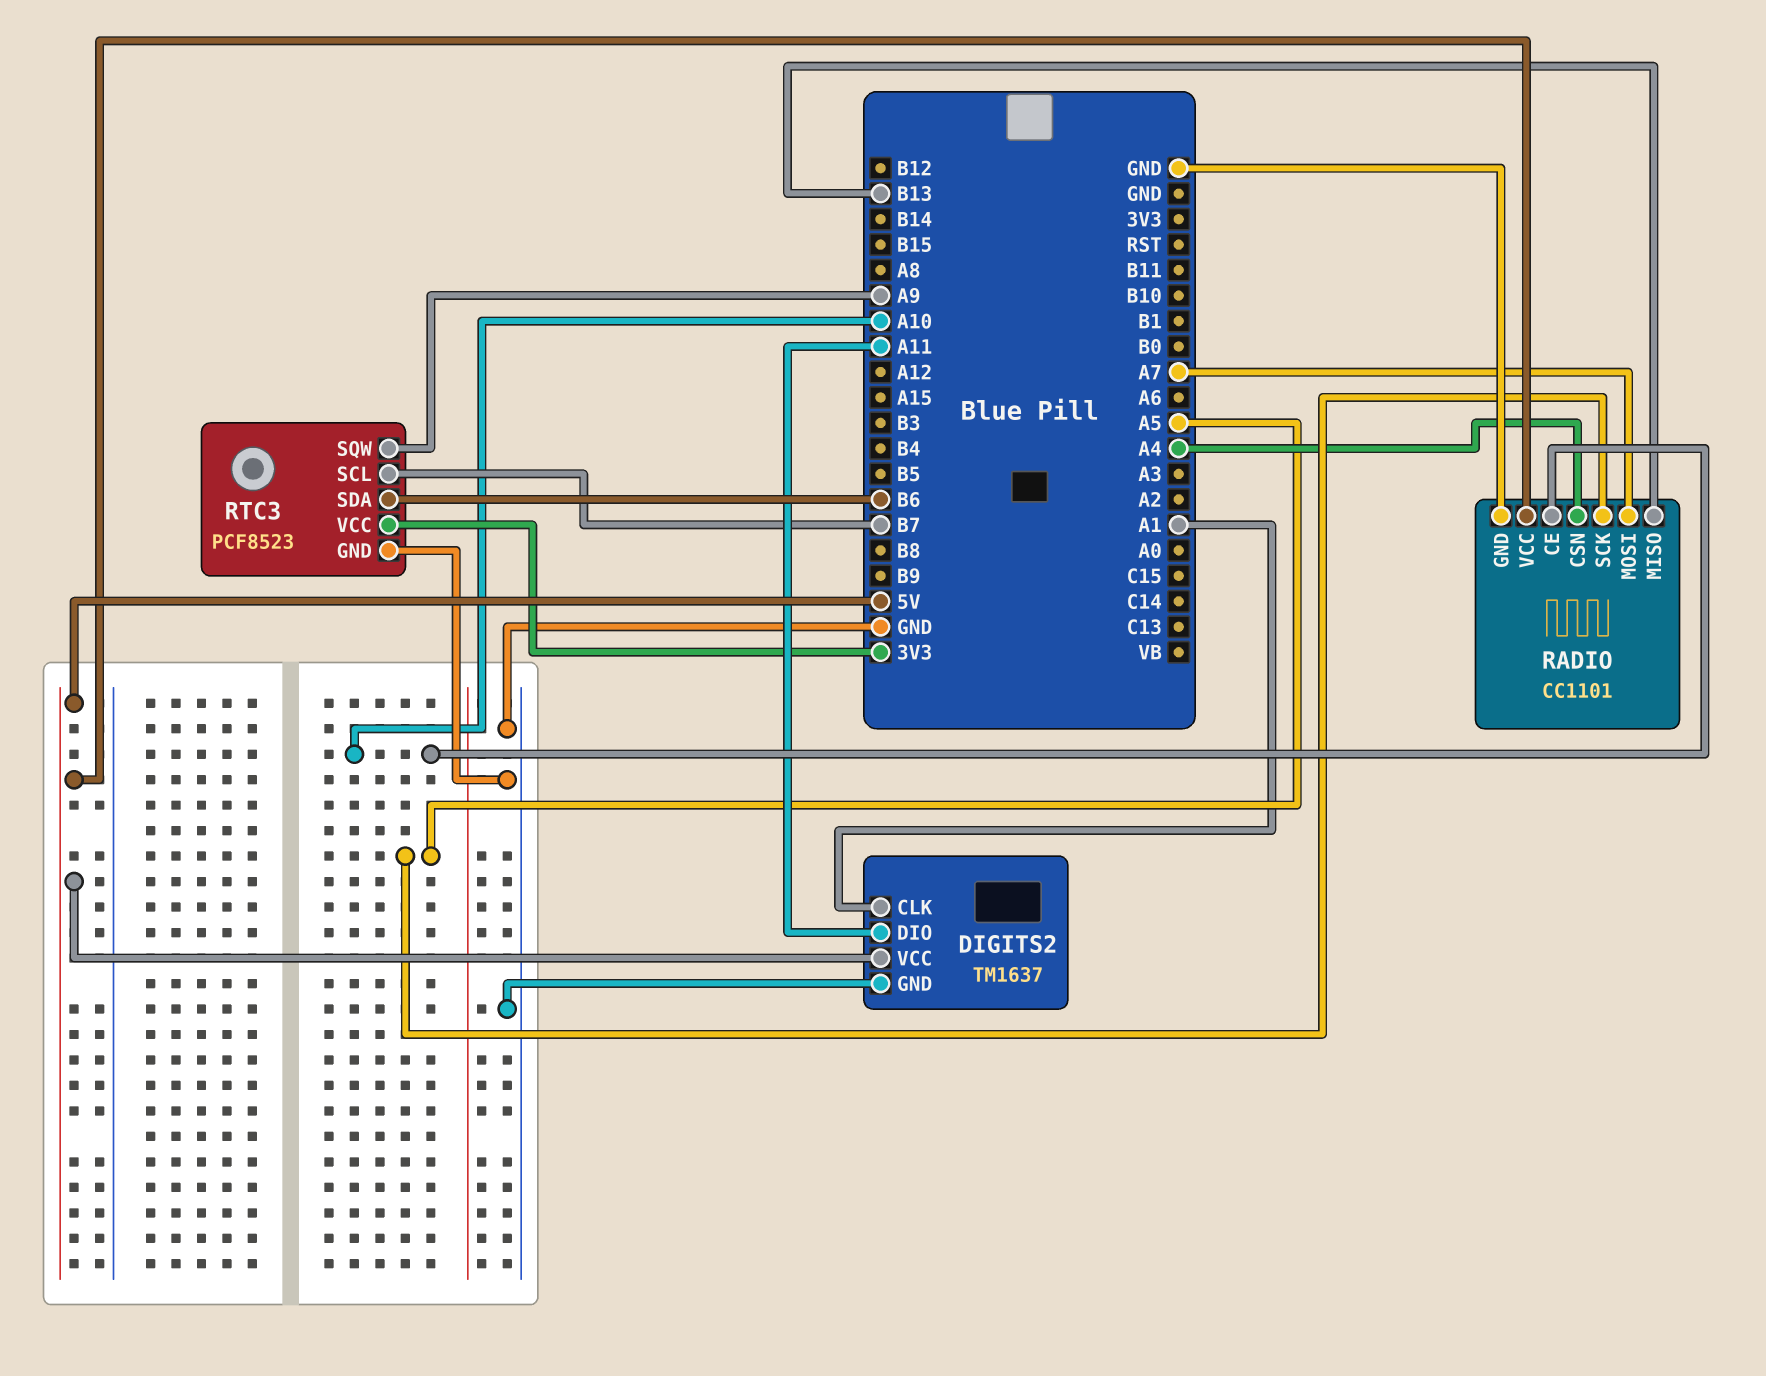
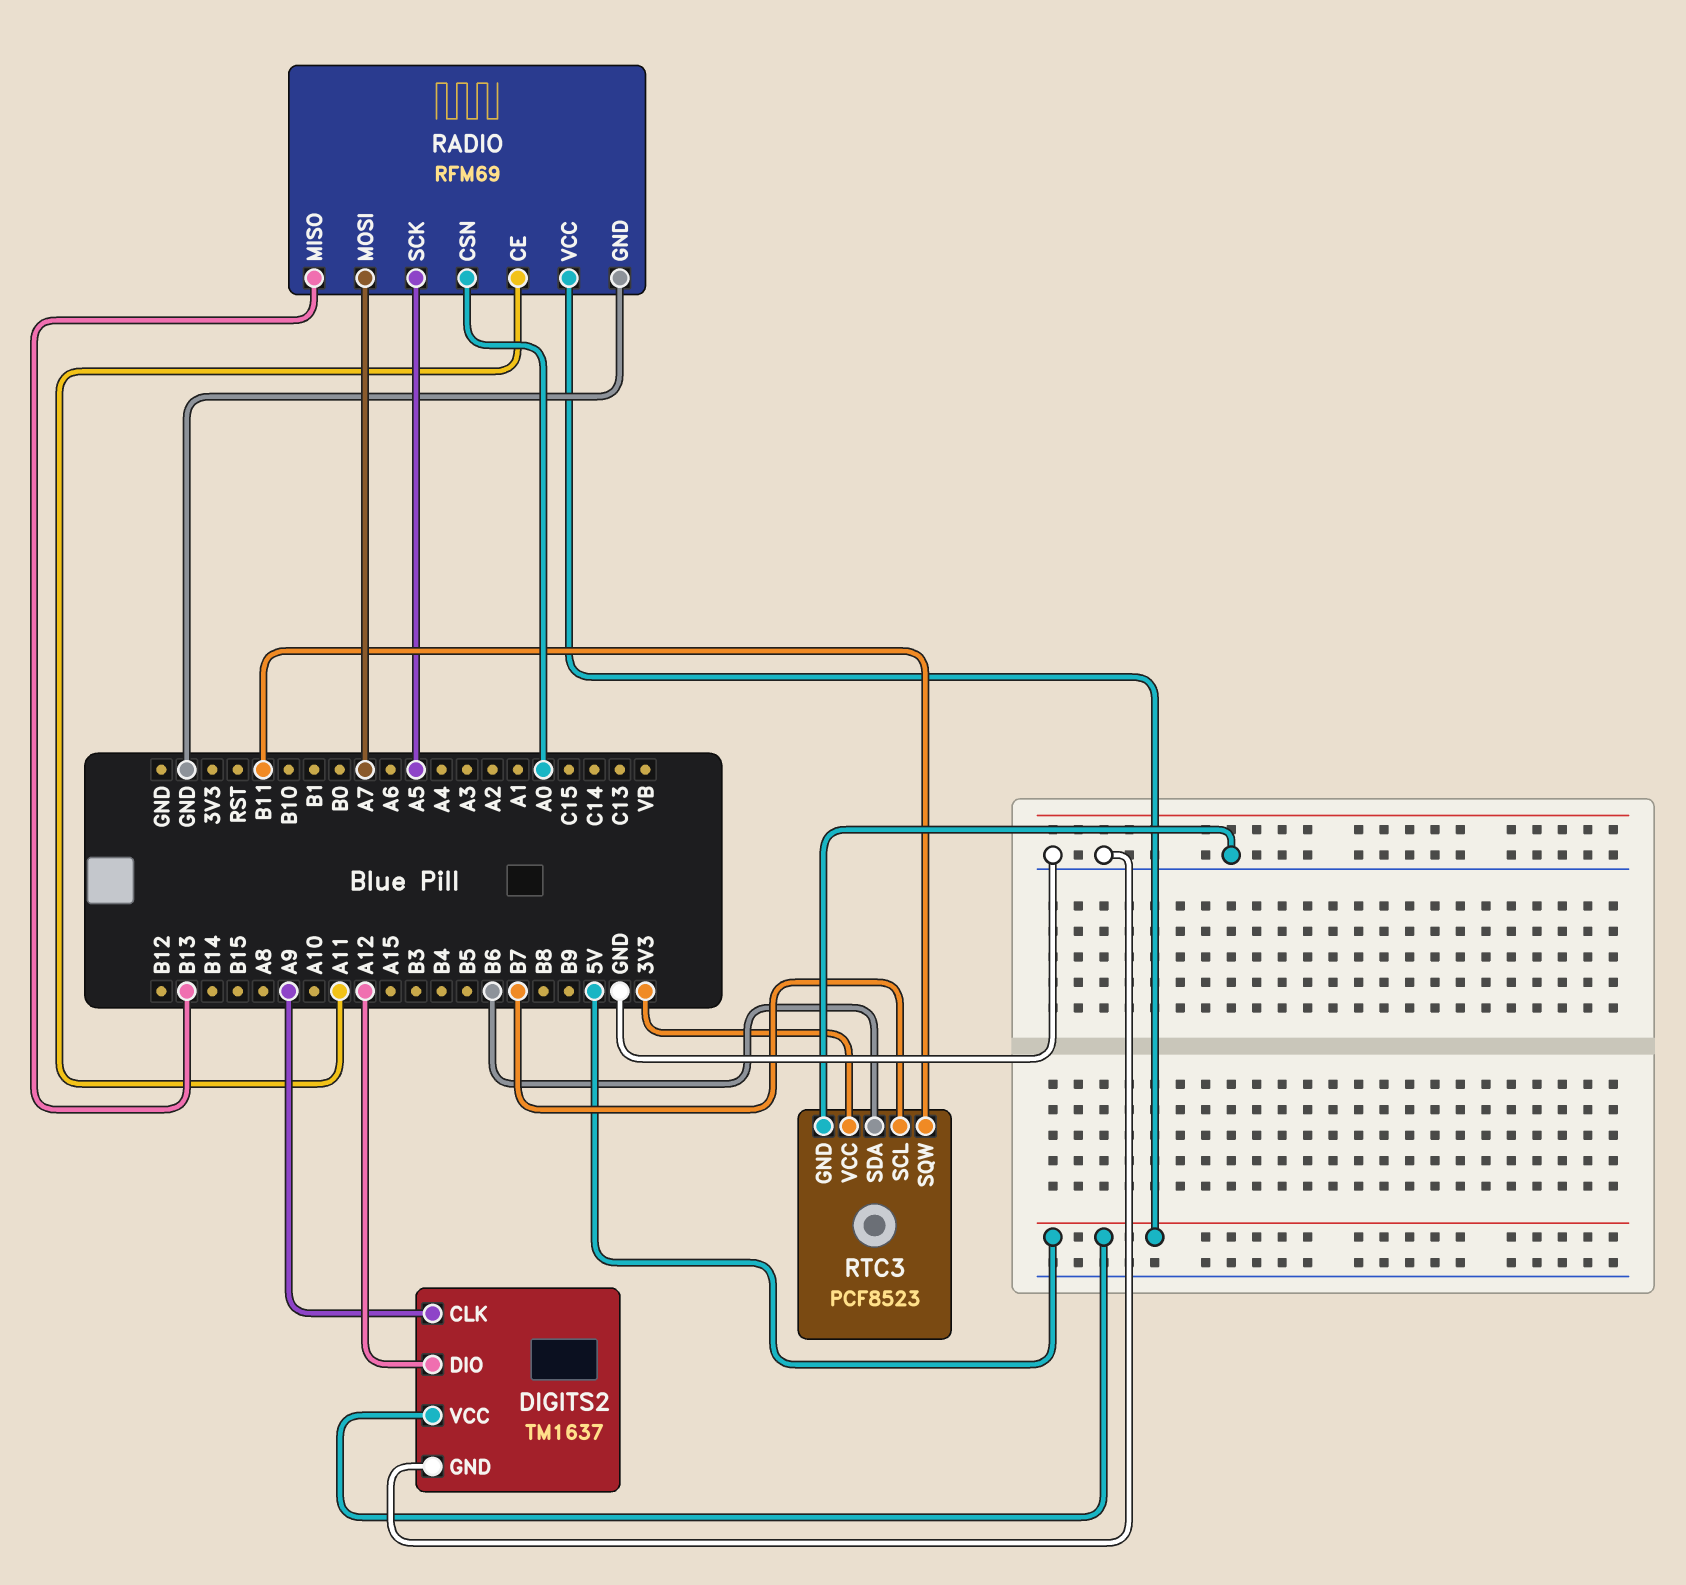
DIGITS2 pin CLK: A1 -> A9
DIGITS2 pin DIO: A11 -> A12
RADIO: CC1101 -> RFM69
RADIO pin CE: A10 -> A11
RADIO pin CSN: A4 -> A0
RTC3 pin SQW: A9 -> B11

